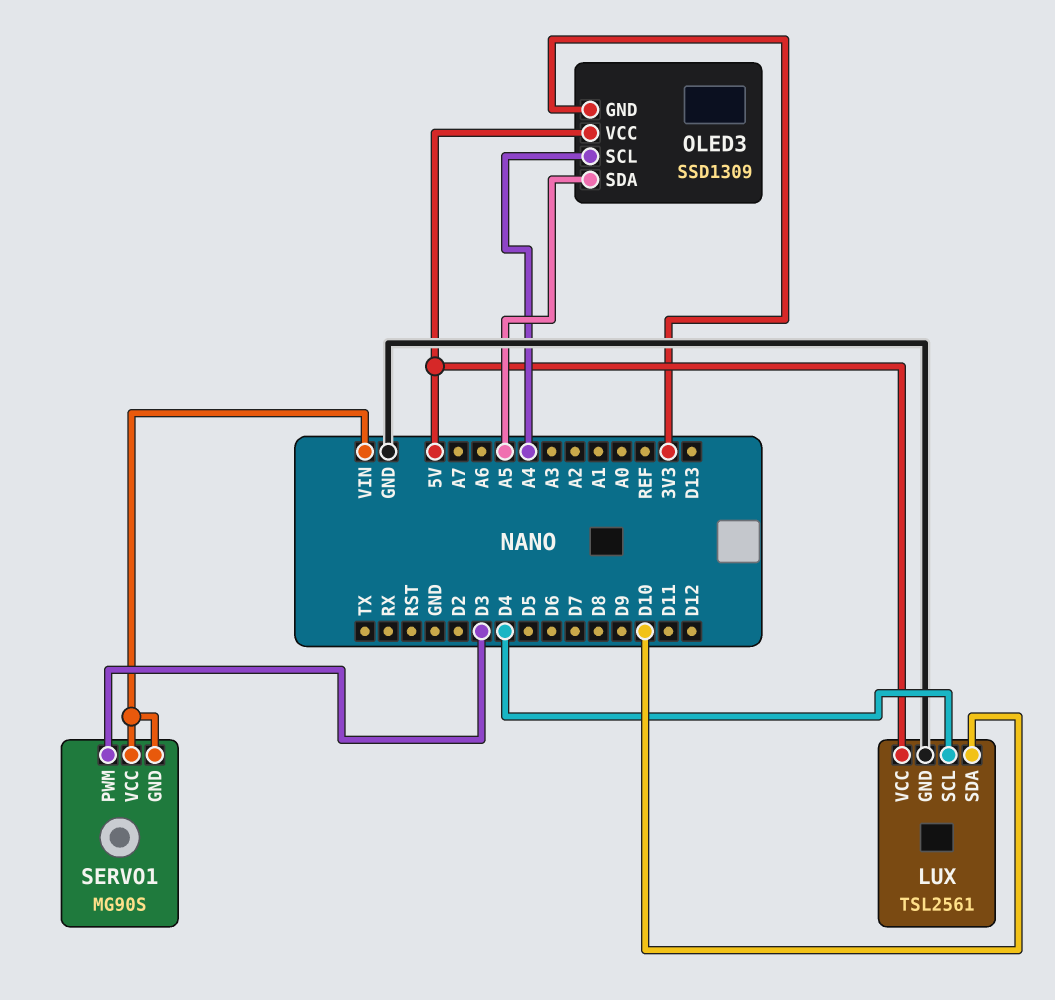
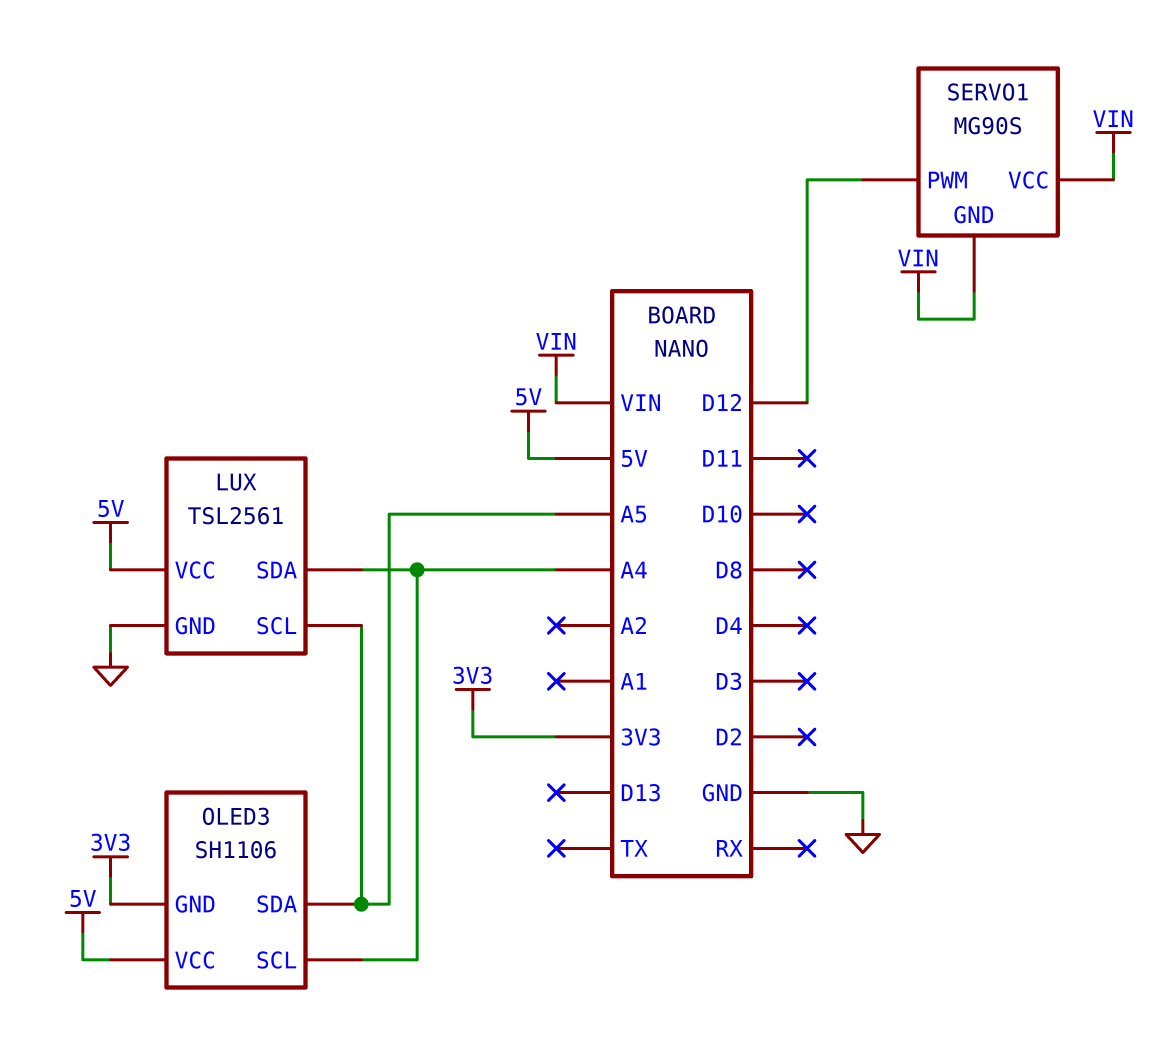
LUX pin SCL: D4 -> A5
LUX pin SDA: D10 -> A4
OLED3: SSD1309 -> SH1106
SERVO1 pin PWM: D3 -> D12

